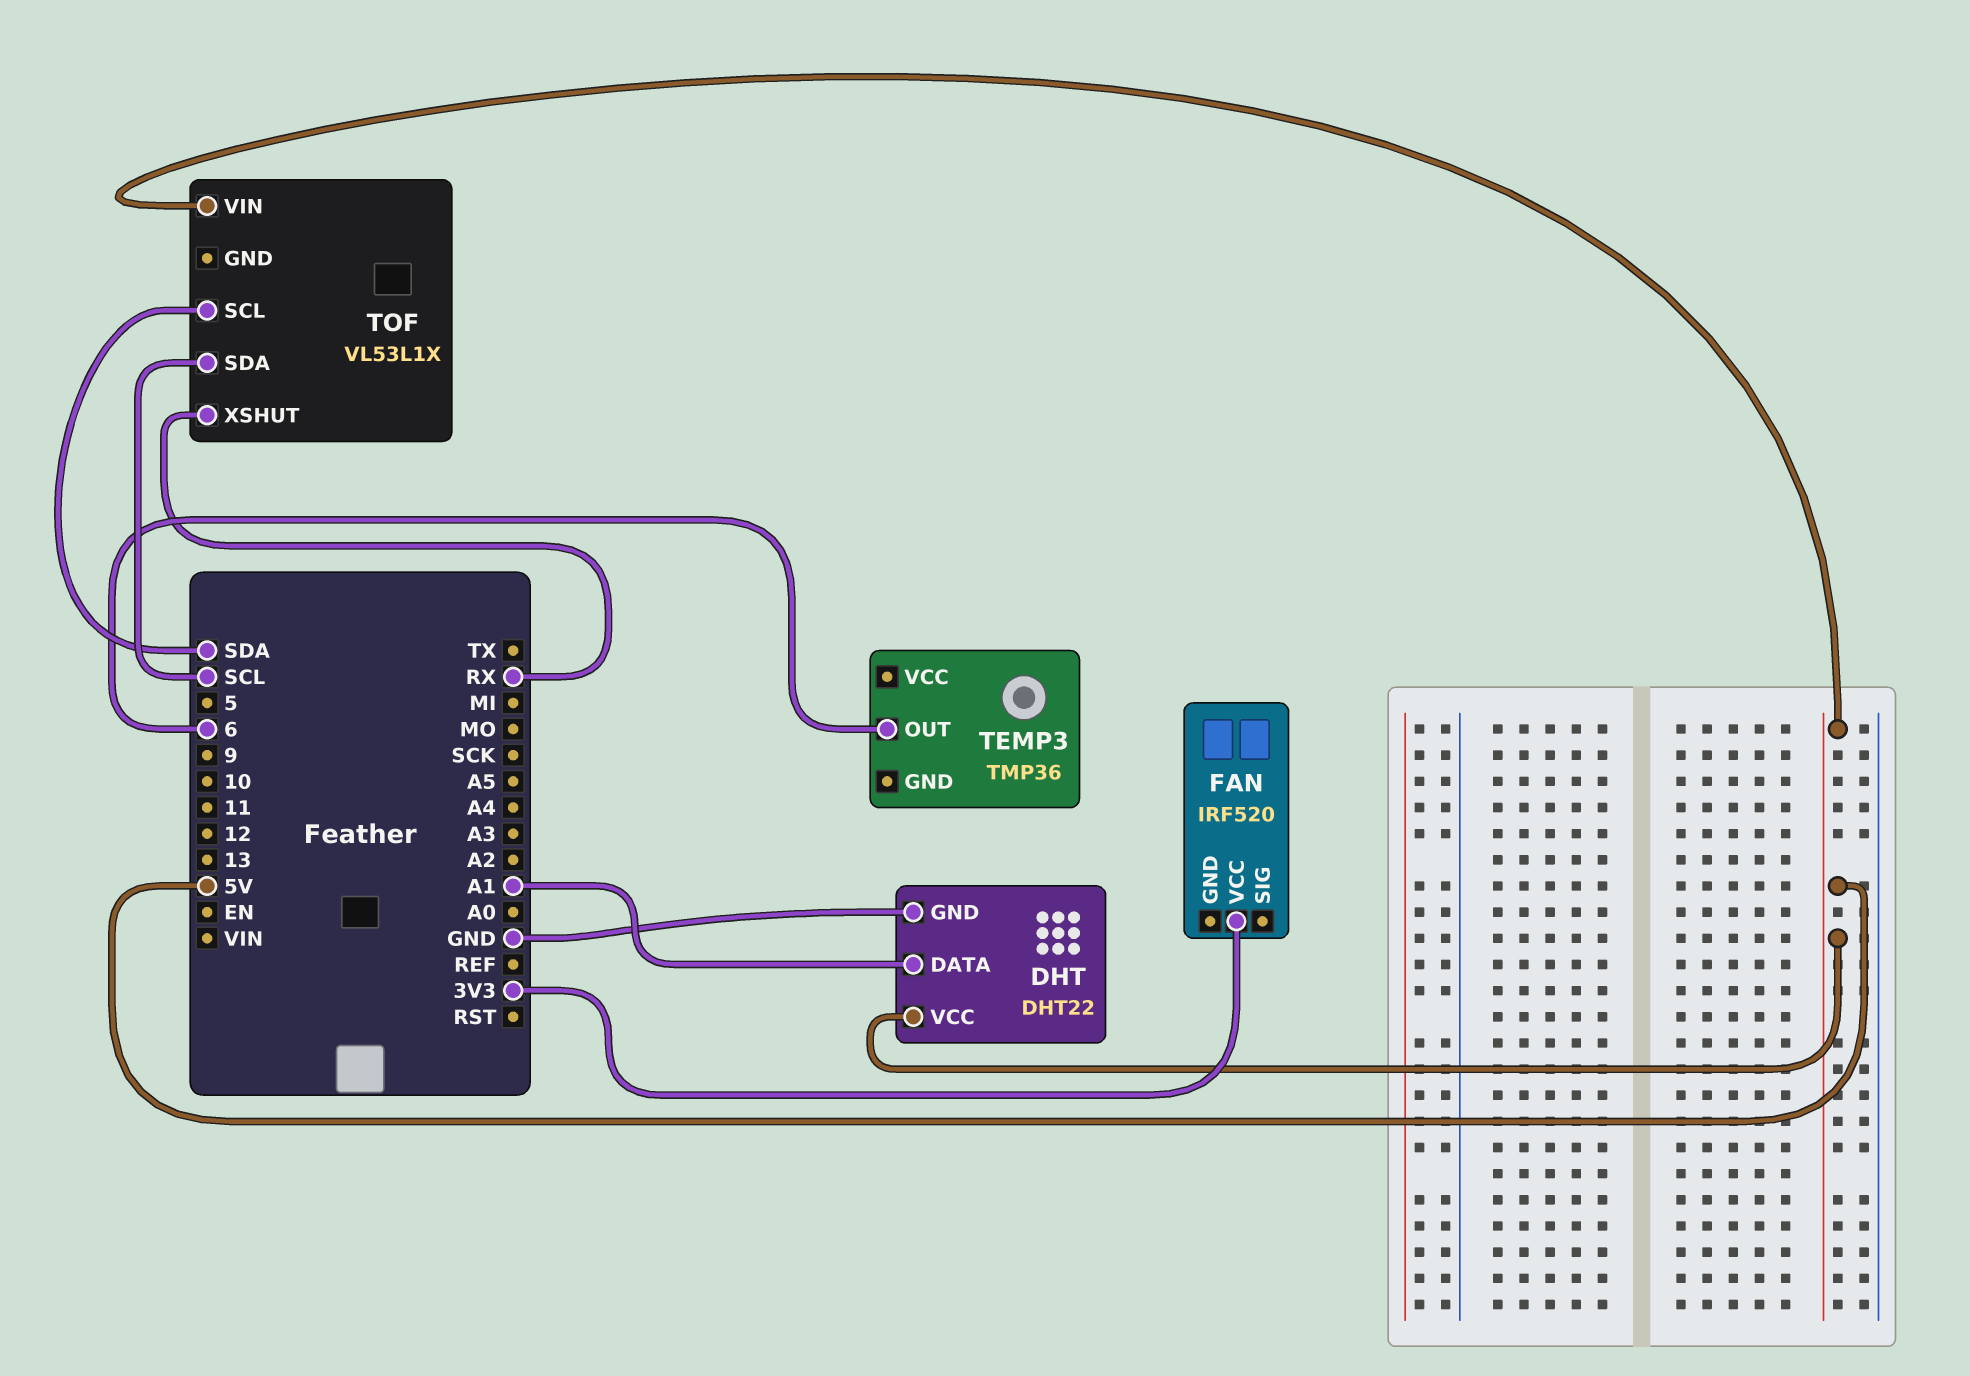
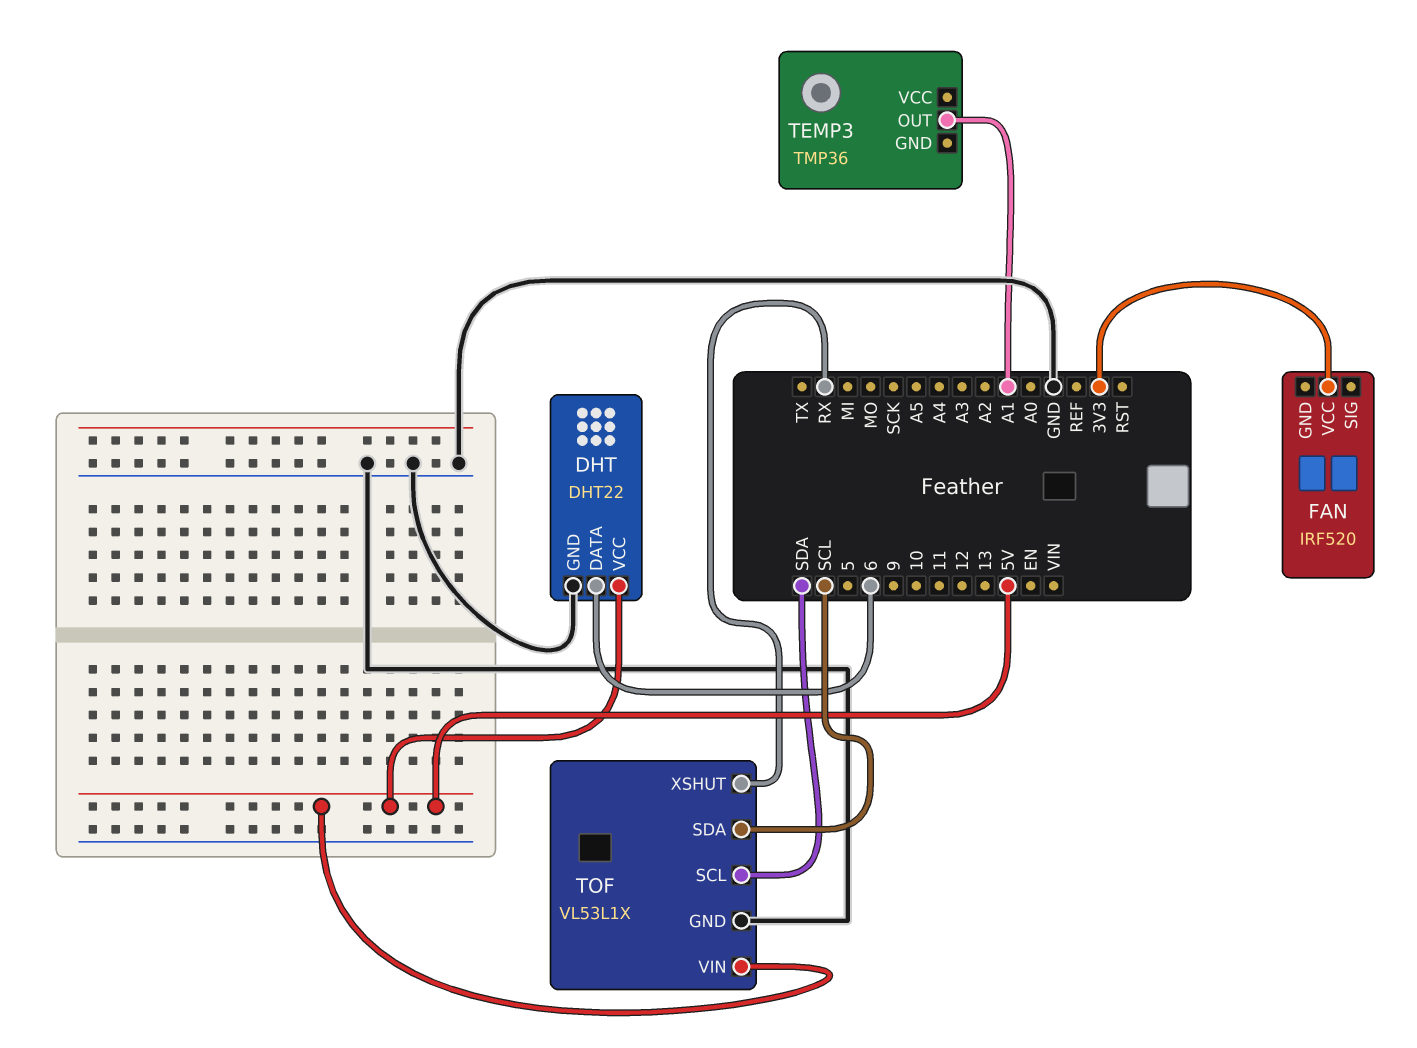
DHT pin DATA: A1 -> 6
TEMP3 pin OUT: 6 -> A1
TOF pin GND: none -> GND

